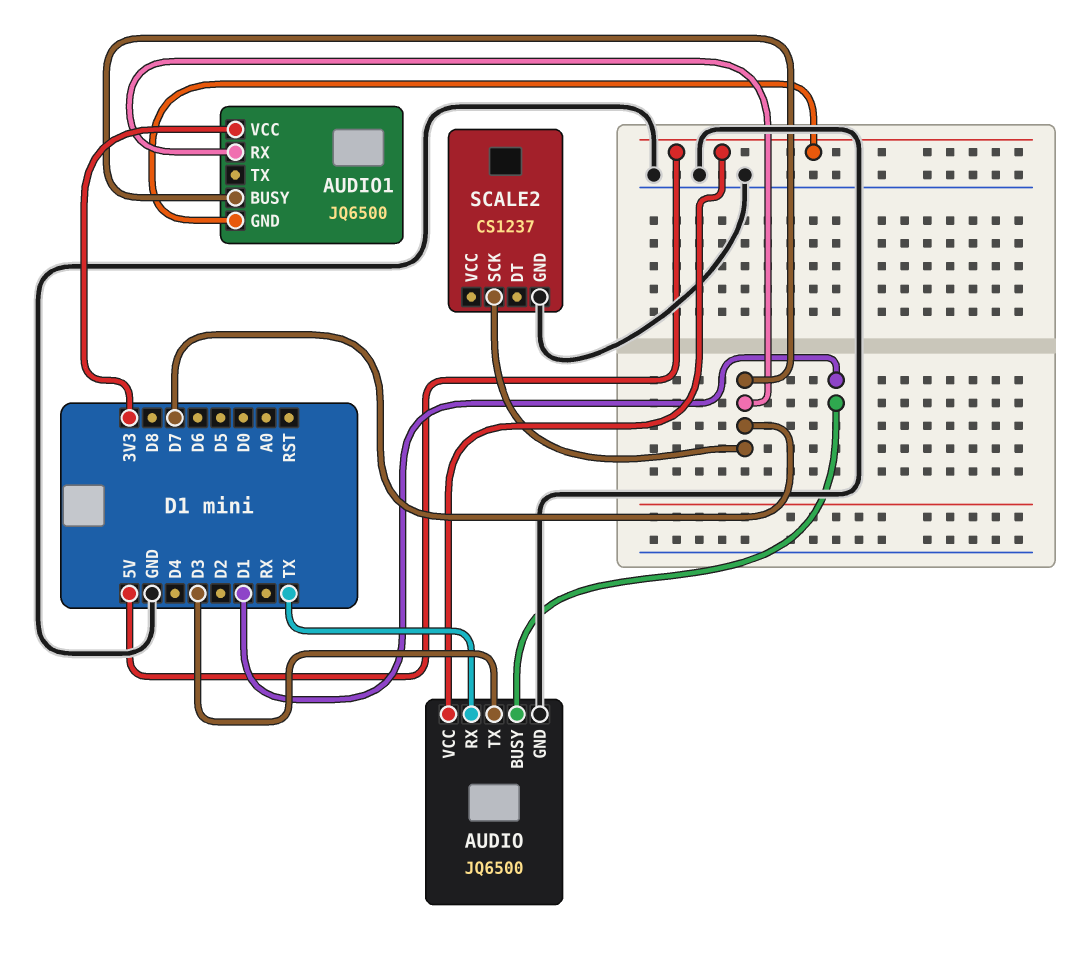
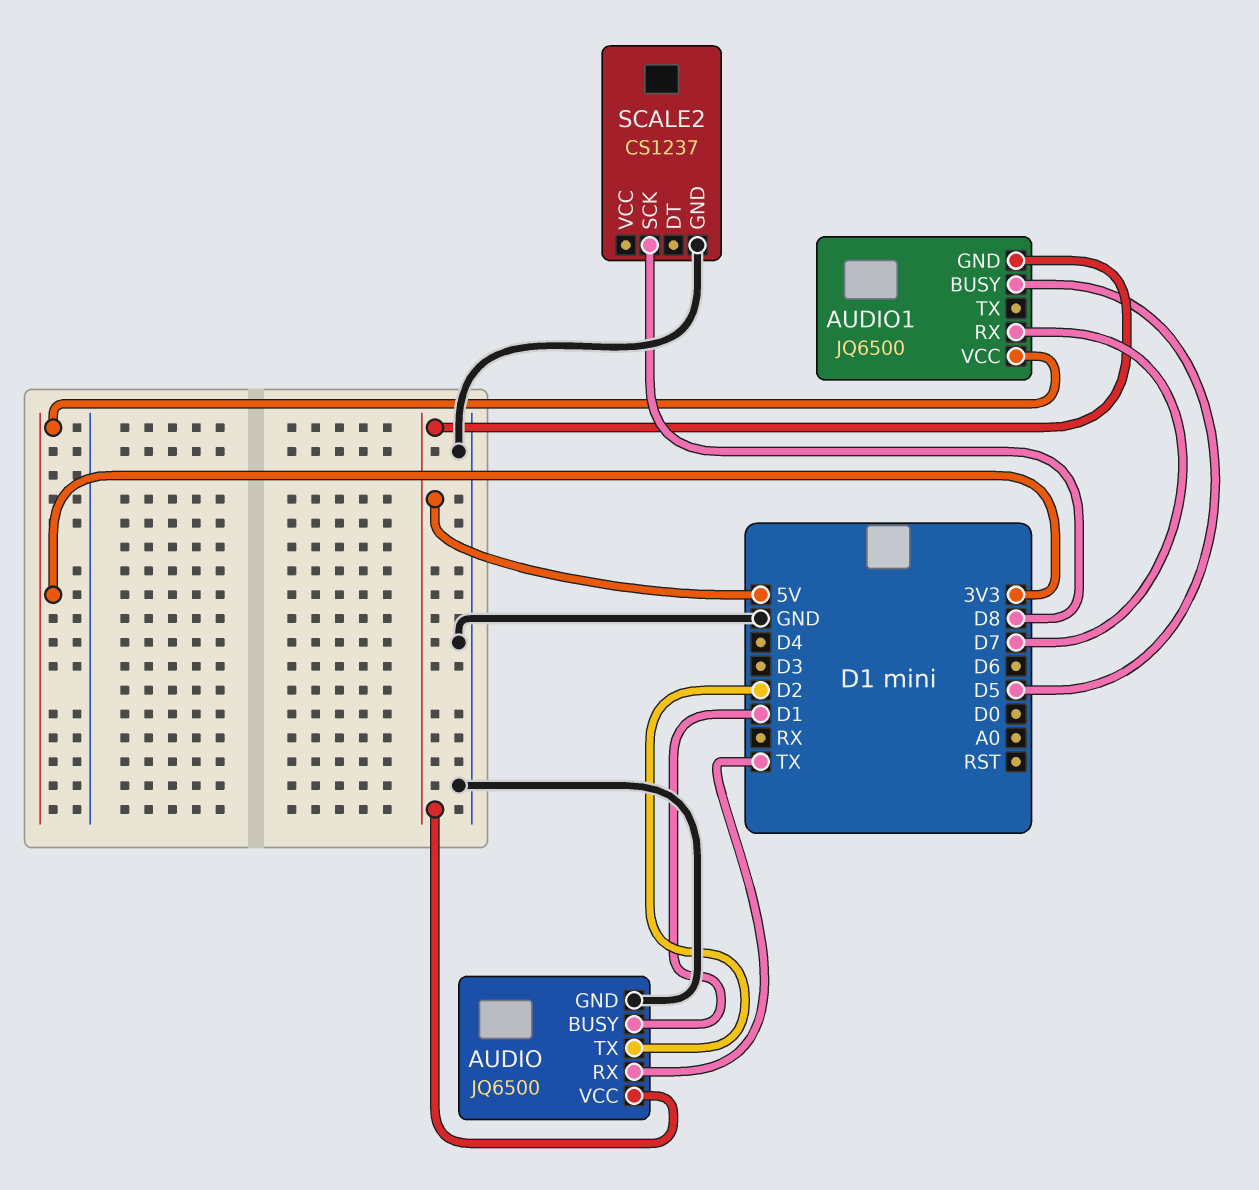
AUDIO pin TX: D3 -> D2
AUDIO1 pin BUSY: D7 -> D5
SCALE2 pin SCK: D7 -> D8

